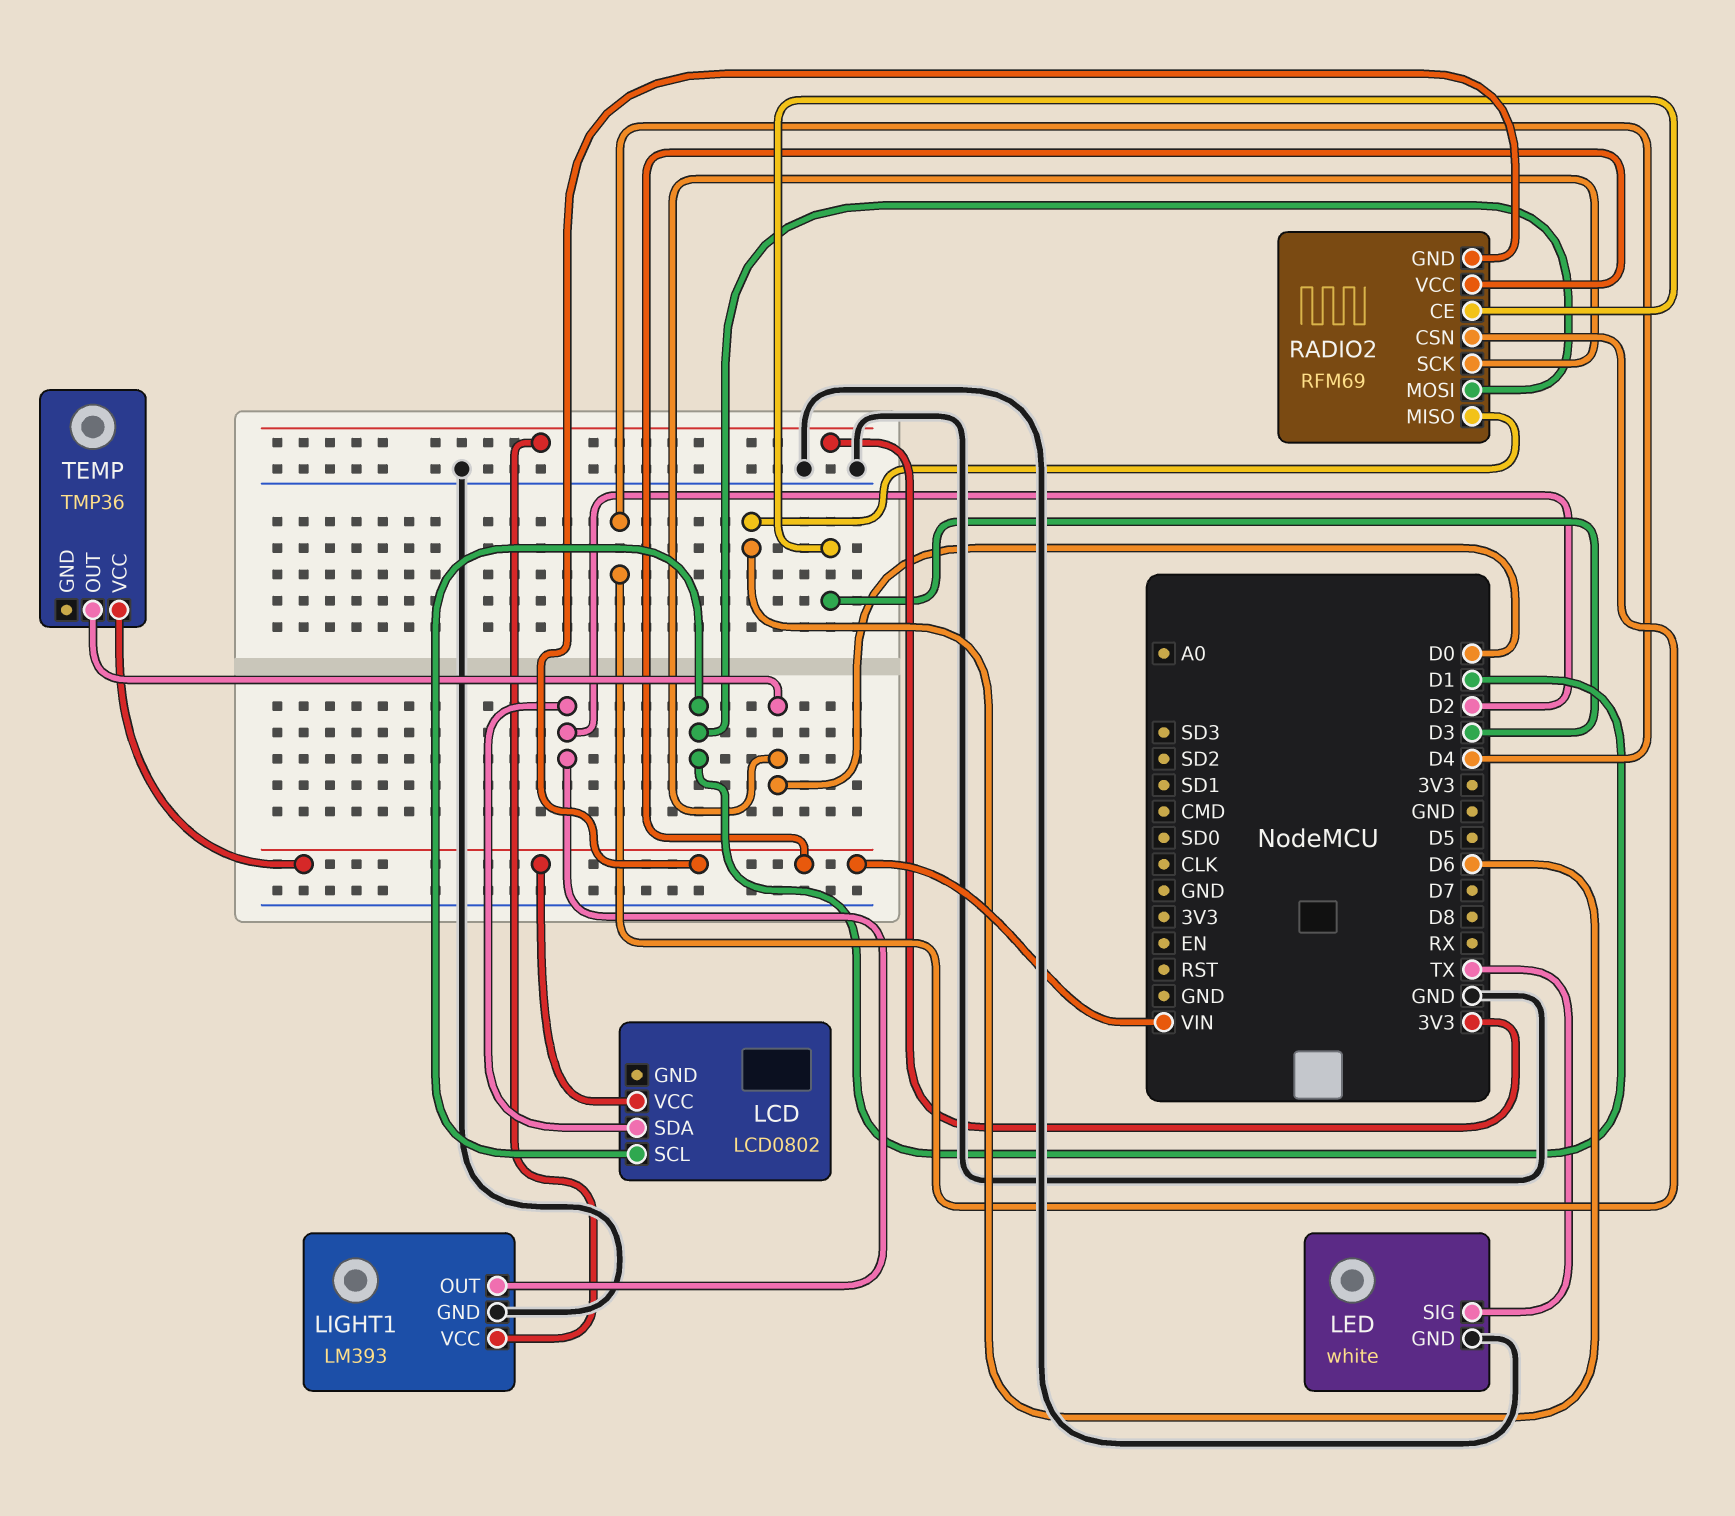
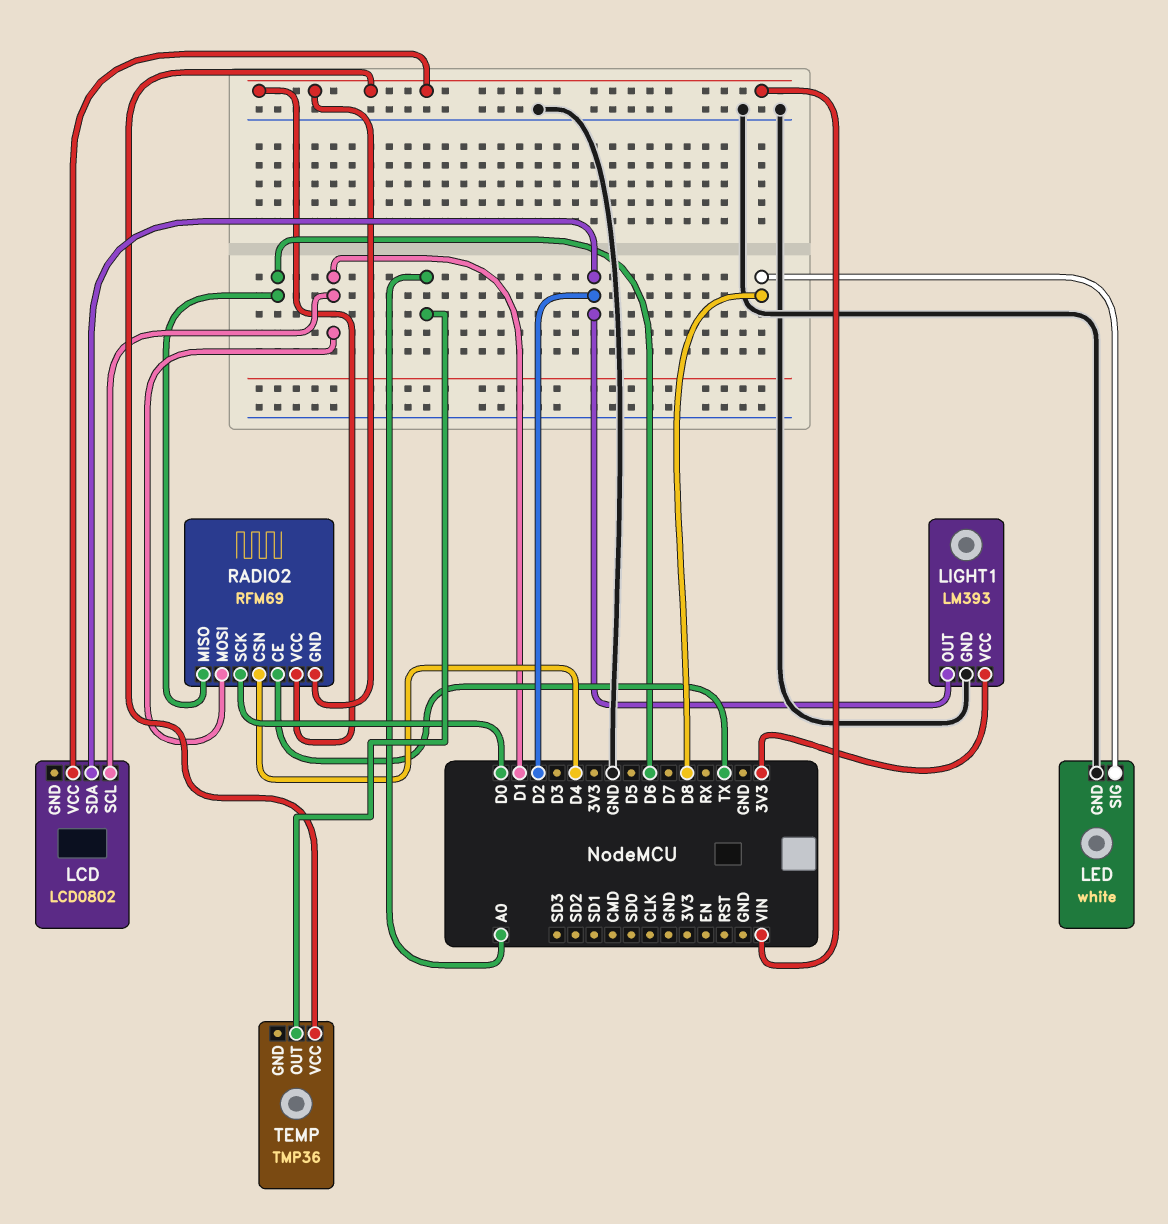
LED pin SIG: TX -> D8
RADIO2 pin CE: D3 -> TX
TEMP pin OUT: D0 -> A0

